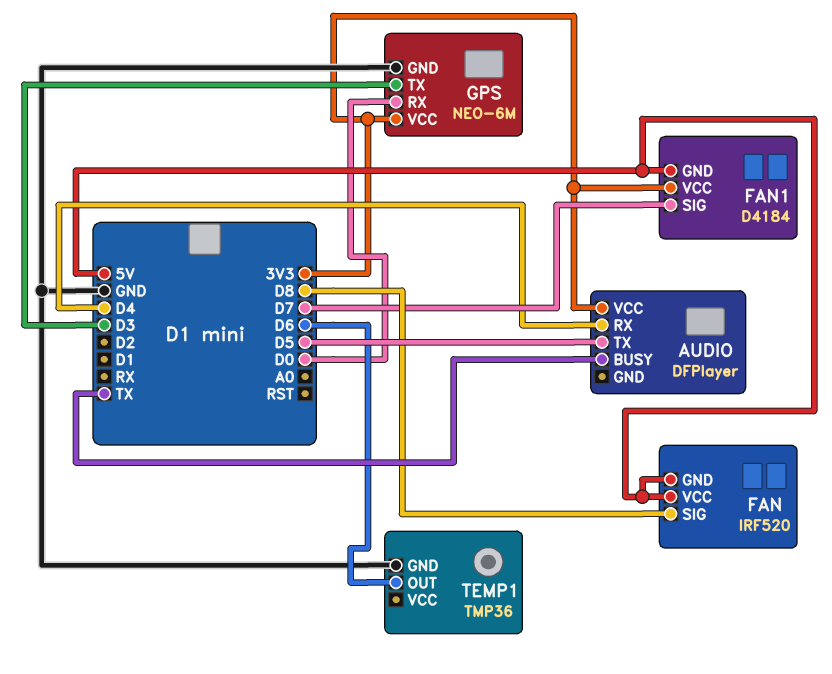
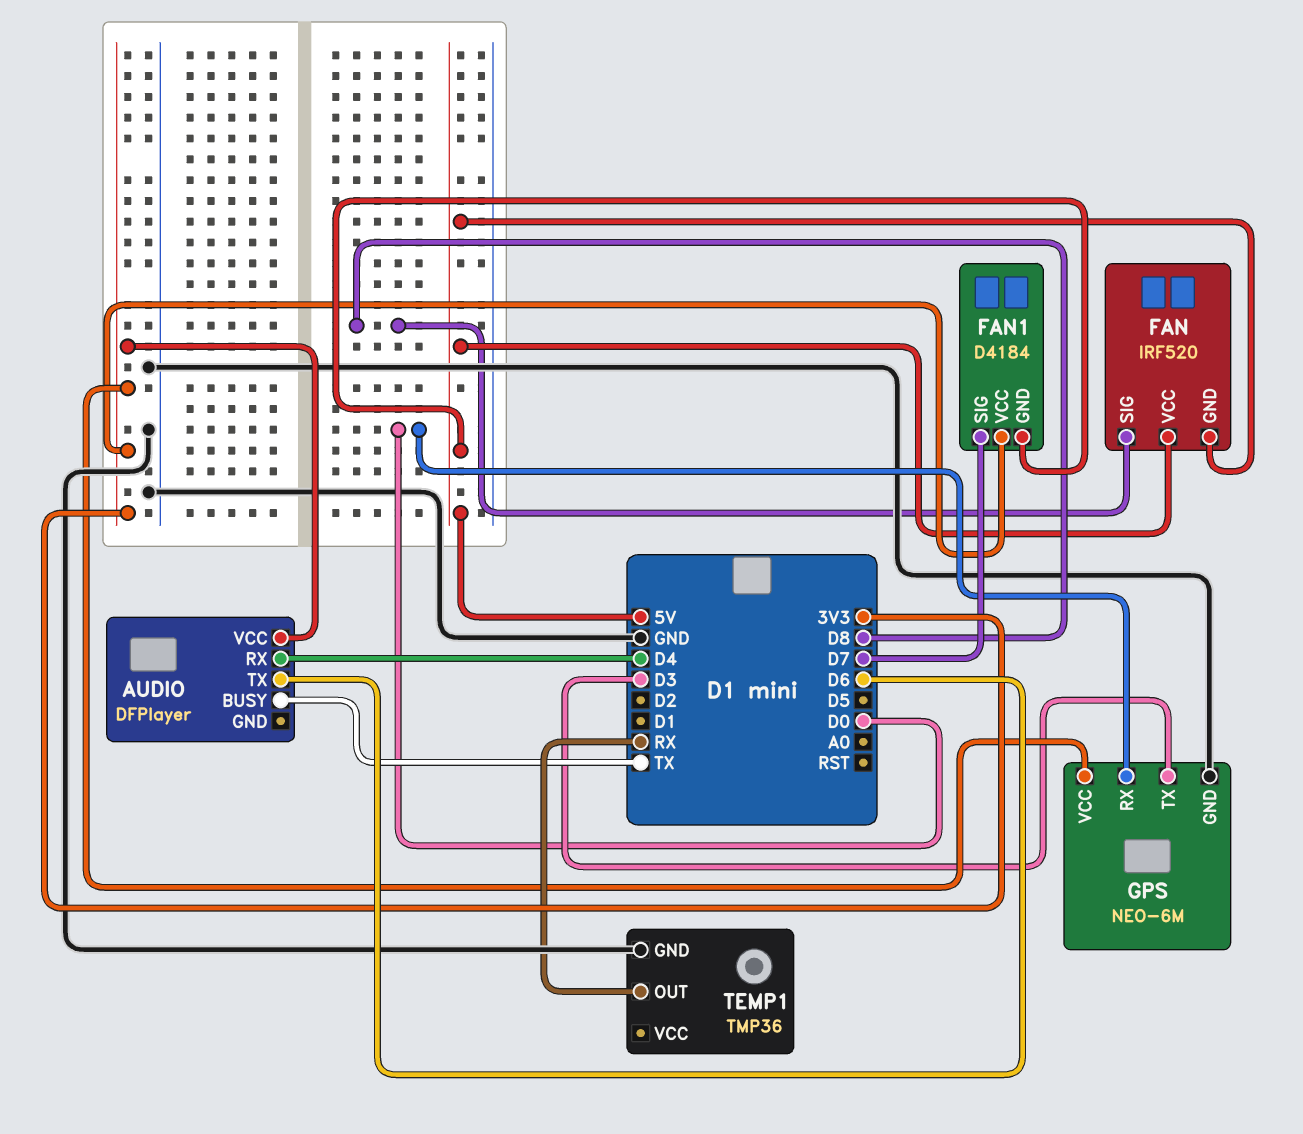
AUDIO pin TX: D5 -> D6
TEMP1 pin OUT: D6 -> RX

